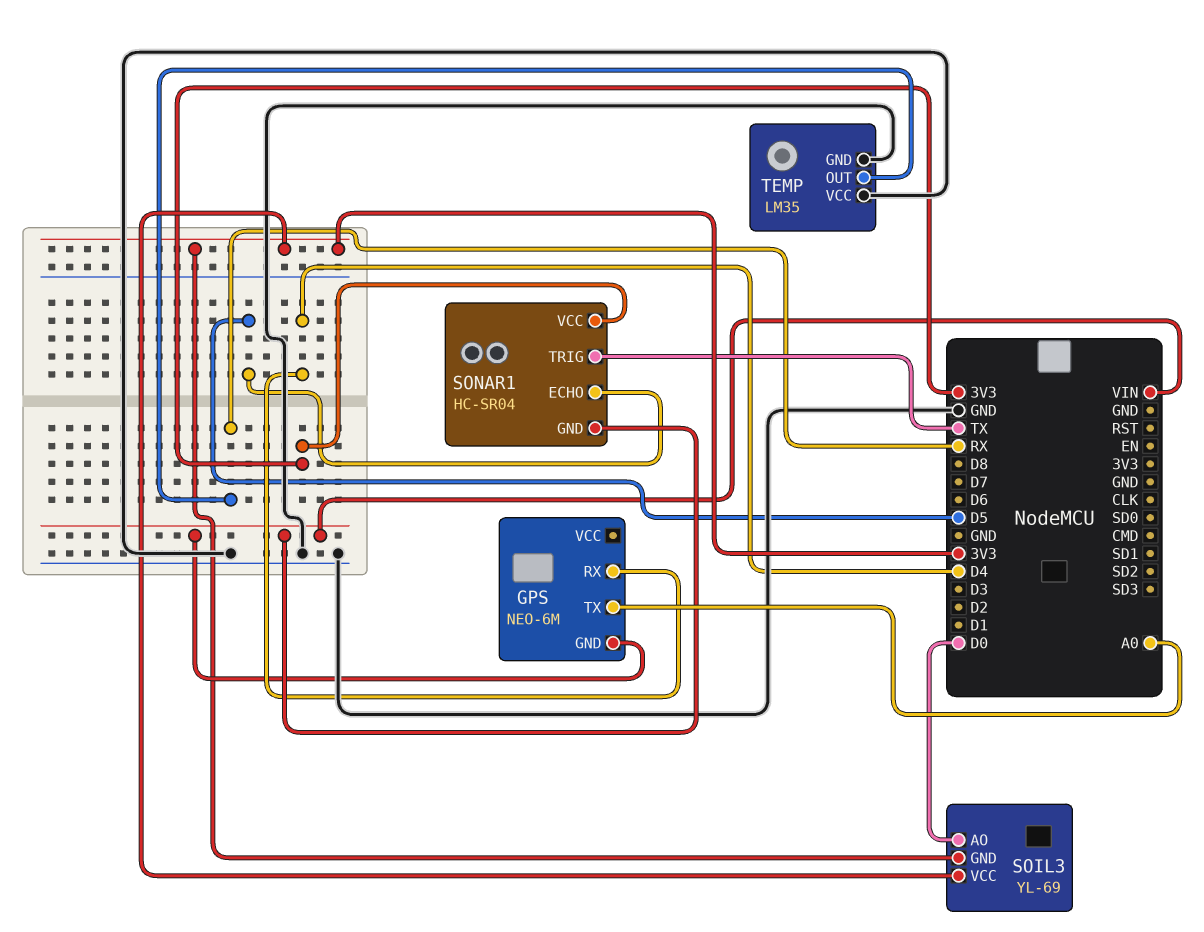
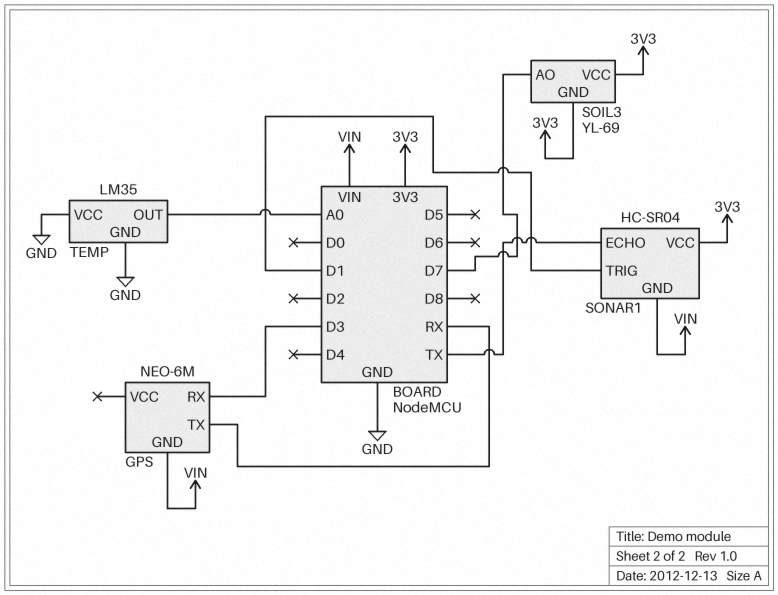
GPS pin RX: D4 -> D3
GPS pin TX: A0 -> RX
SOIL3 pin AO: D0 -> D7
SONAR1 pin ECHO: D5 -> TX
SONAR1 pin TRIG: TX -> D1
TEMP pin OUT: RX -> A0

